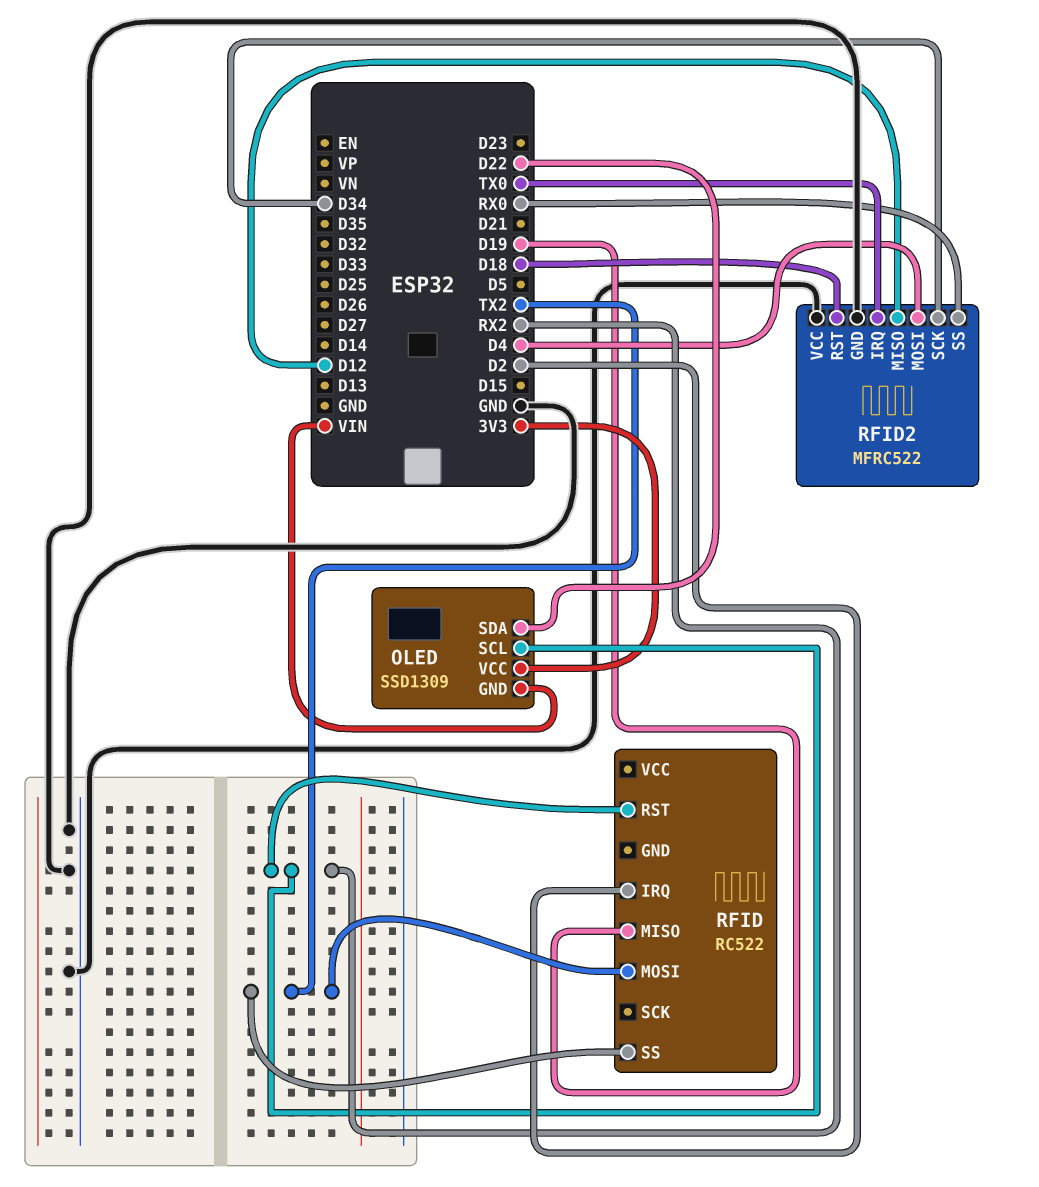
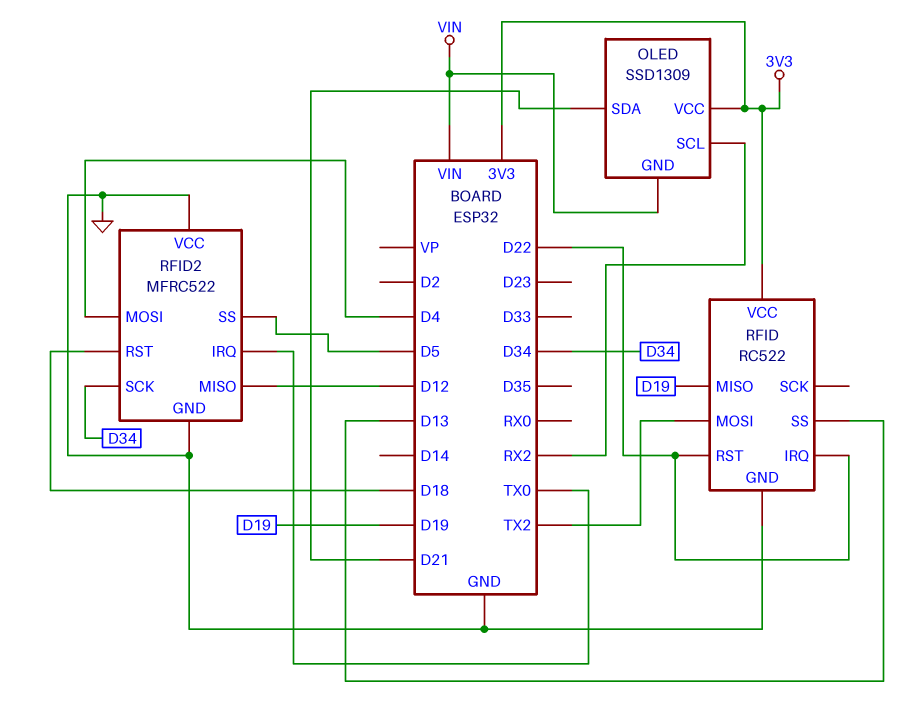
OLED pin SDA: D22 -> D21
RFID pin GND: none -> GND
RFID pin IRQ: D2 -> D22
RFID pin RST: RX2 -> D22
RFID pin SS: TX2 -> D13
RFID pin VCC: none -> 3V3
RFID2 pin SS: RX0 -> D5

